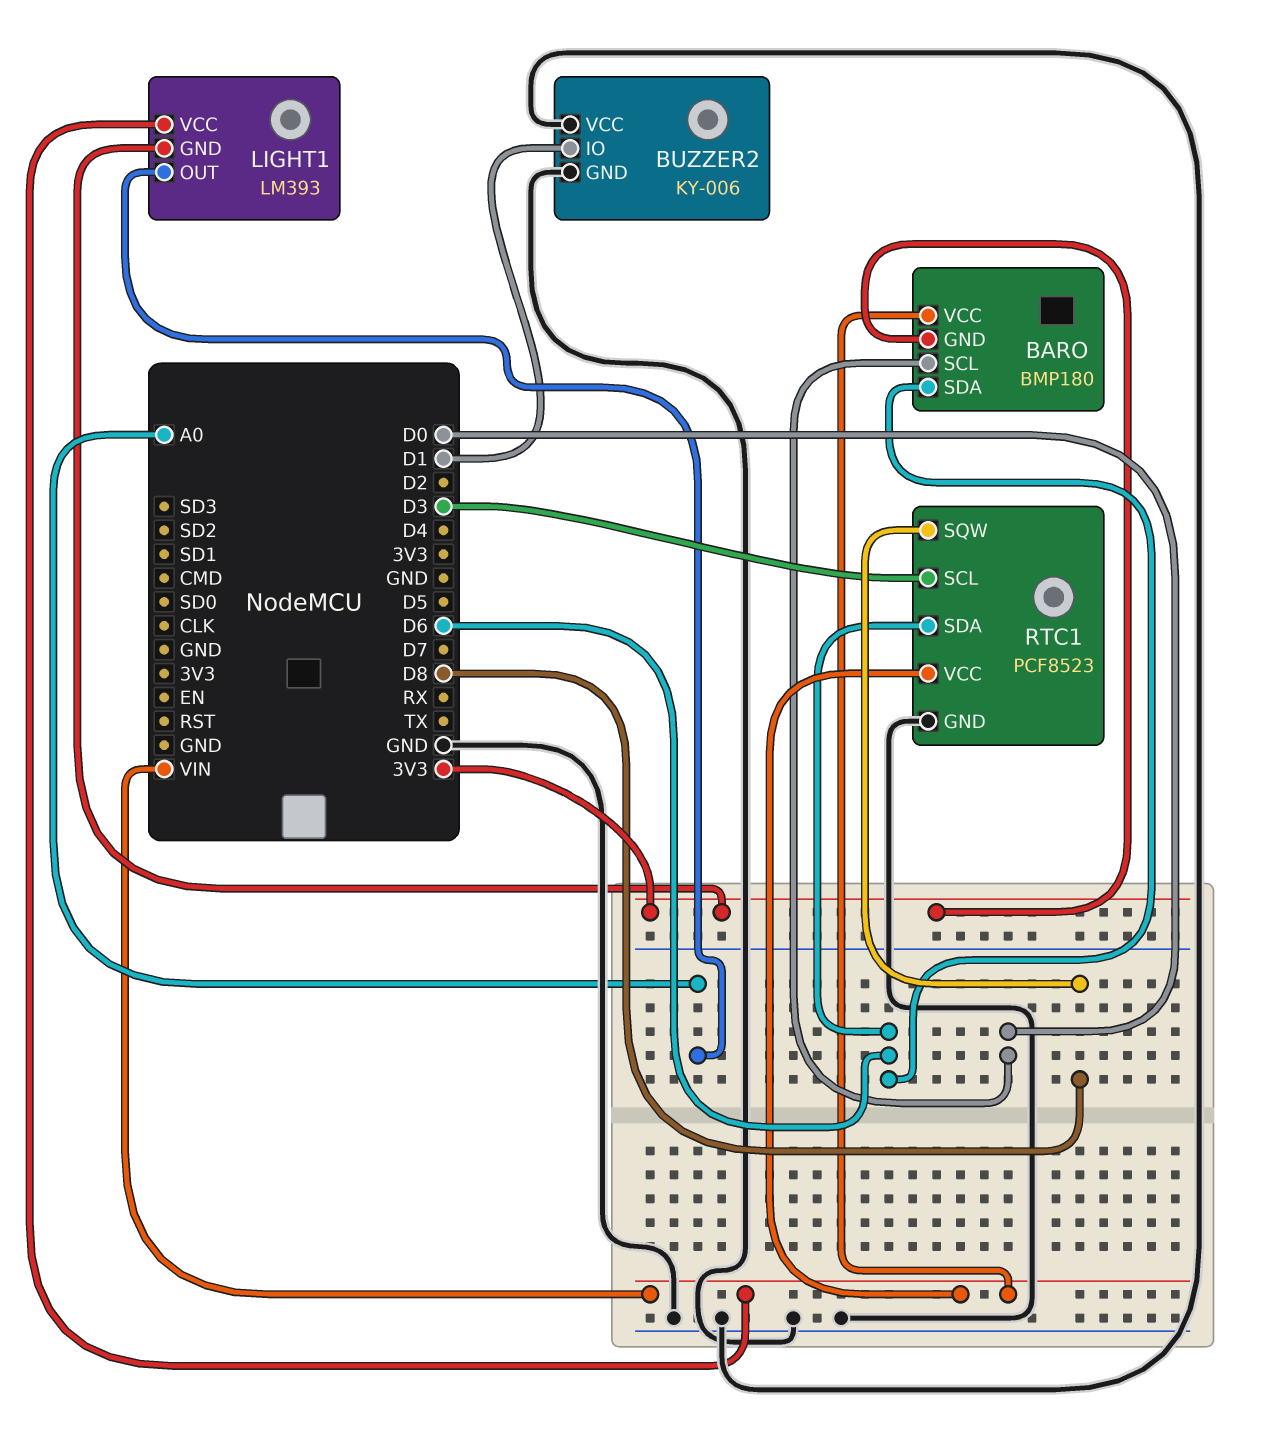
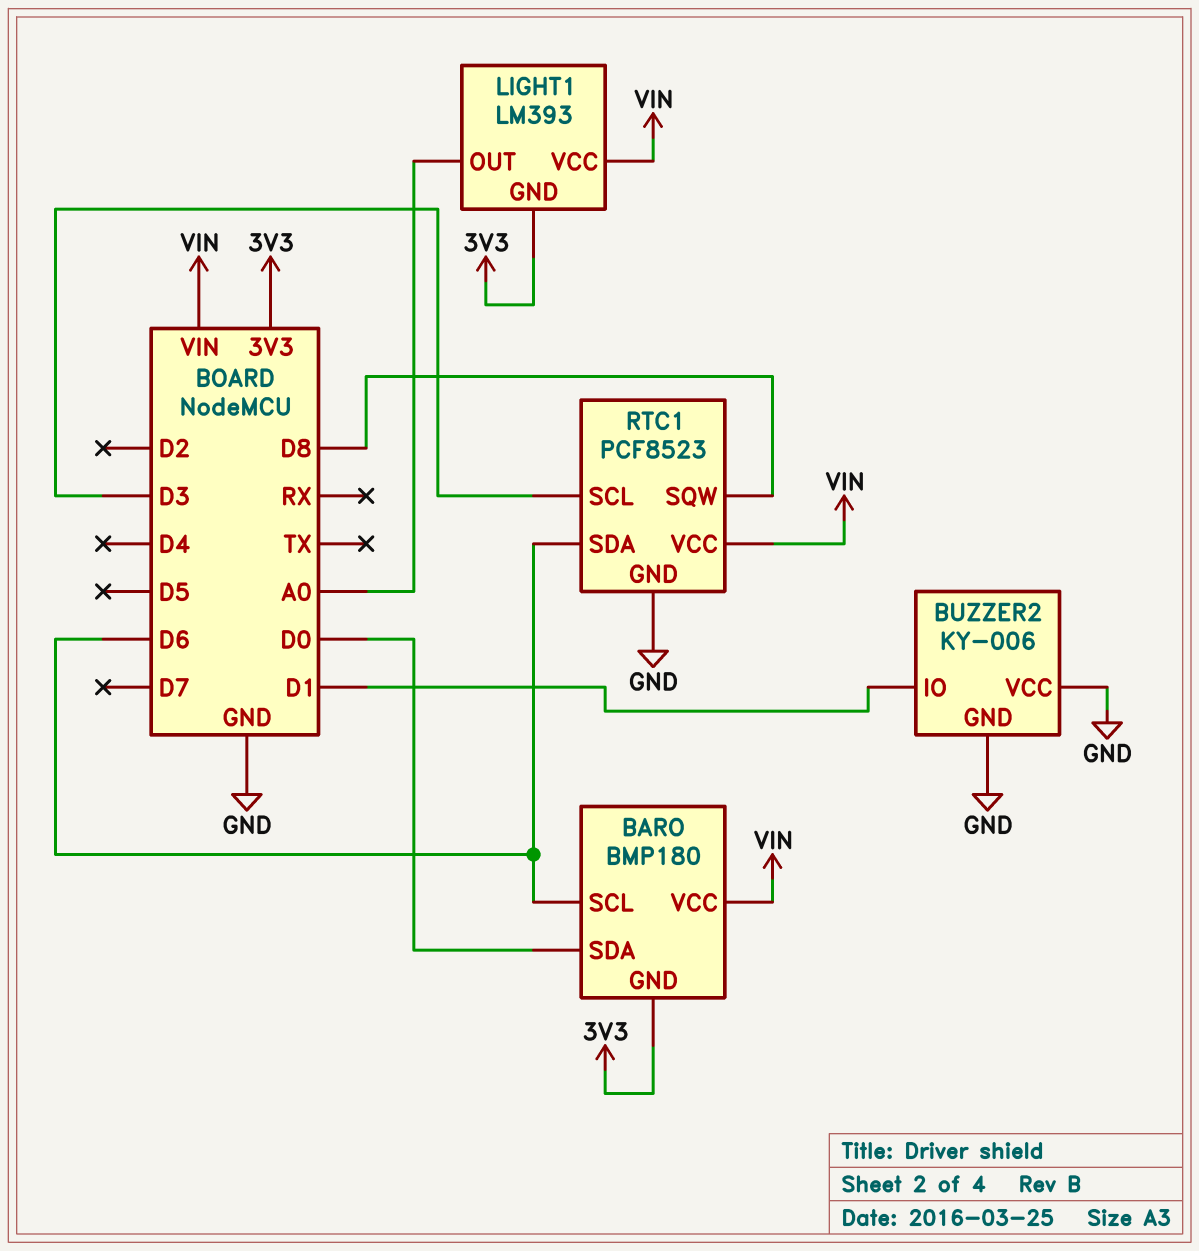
BARO pin SCL: D0 -> D6
BARO pin SDA: D6 -> D0

